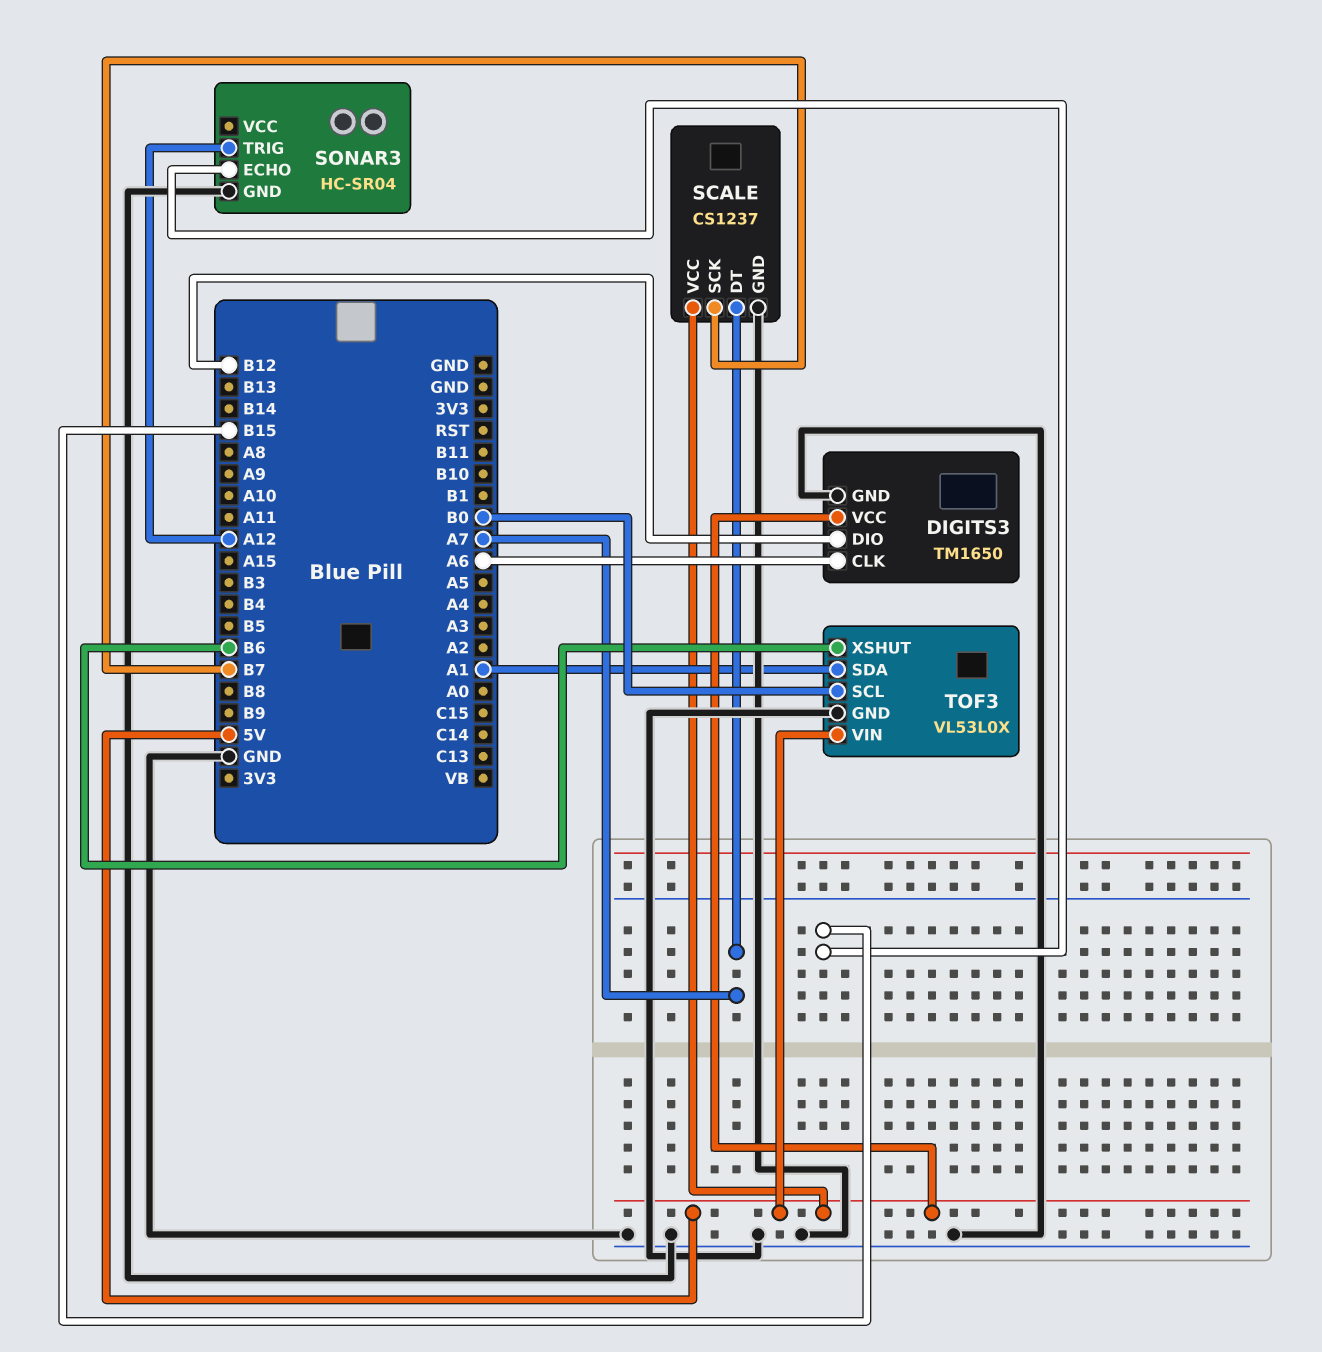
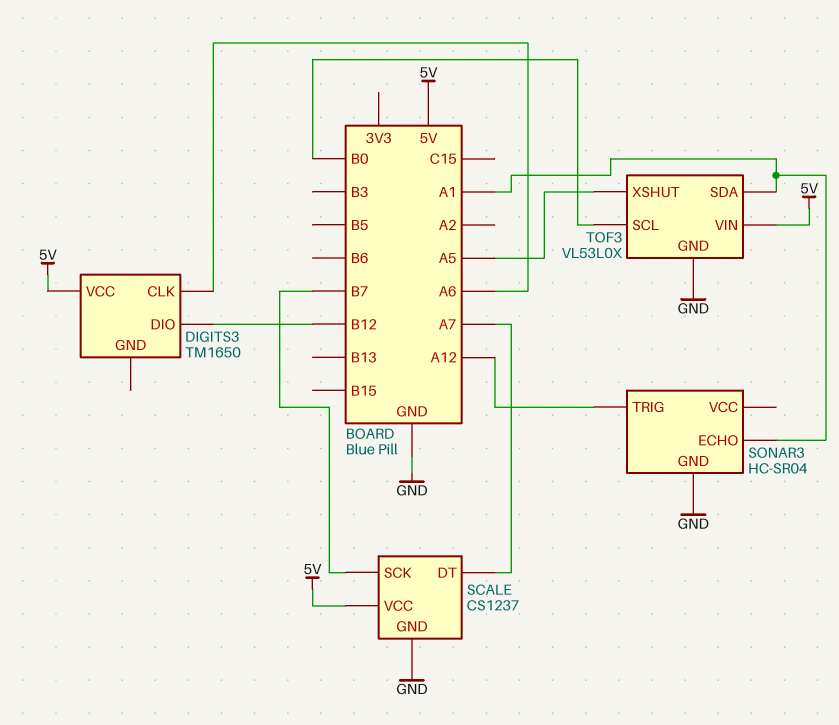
DIGITS3 pin GND: GND -> none
SONAR3 pin ECHO: B15 -> A1
TOF3 pin XSHUT: B6 -> A5

